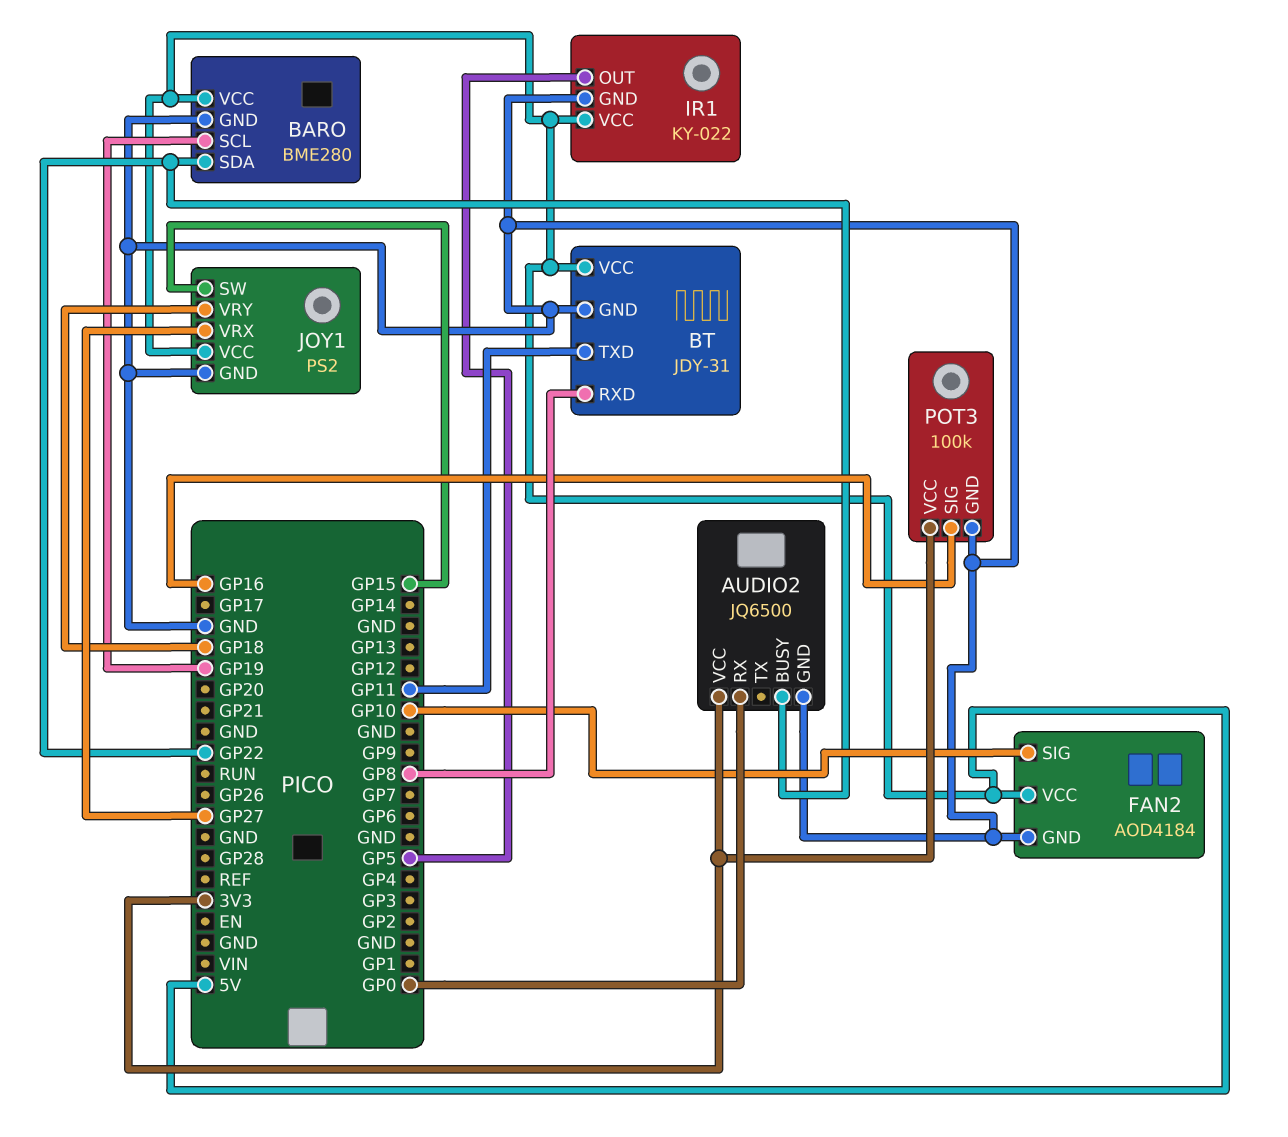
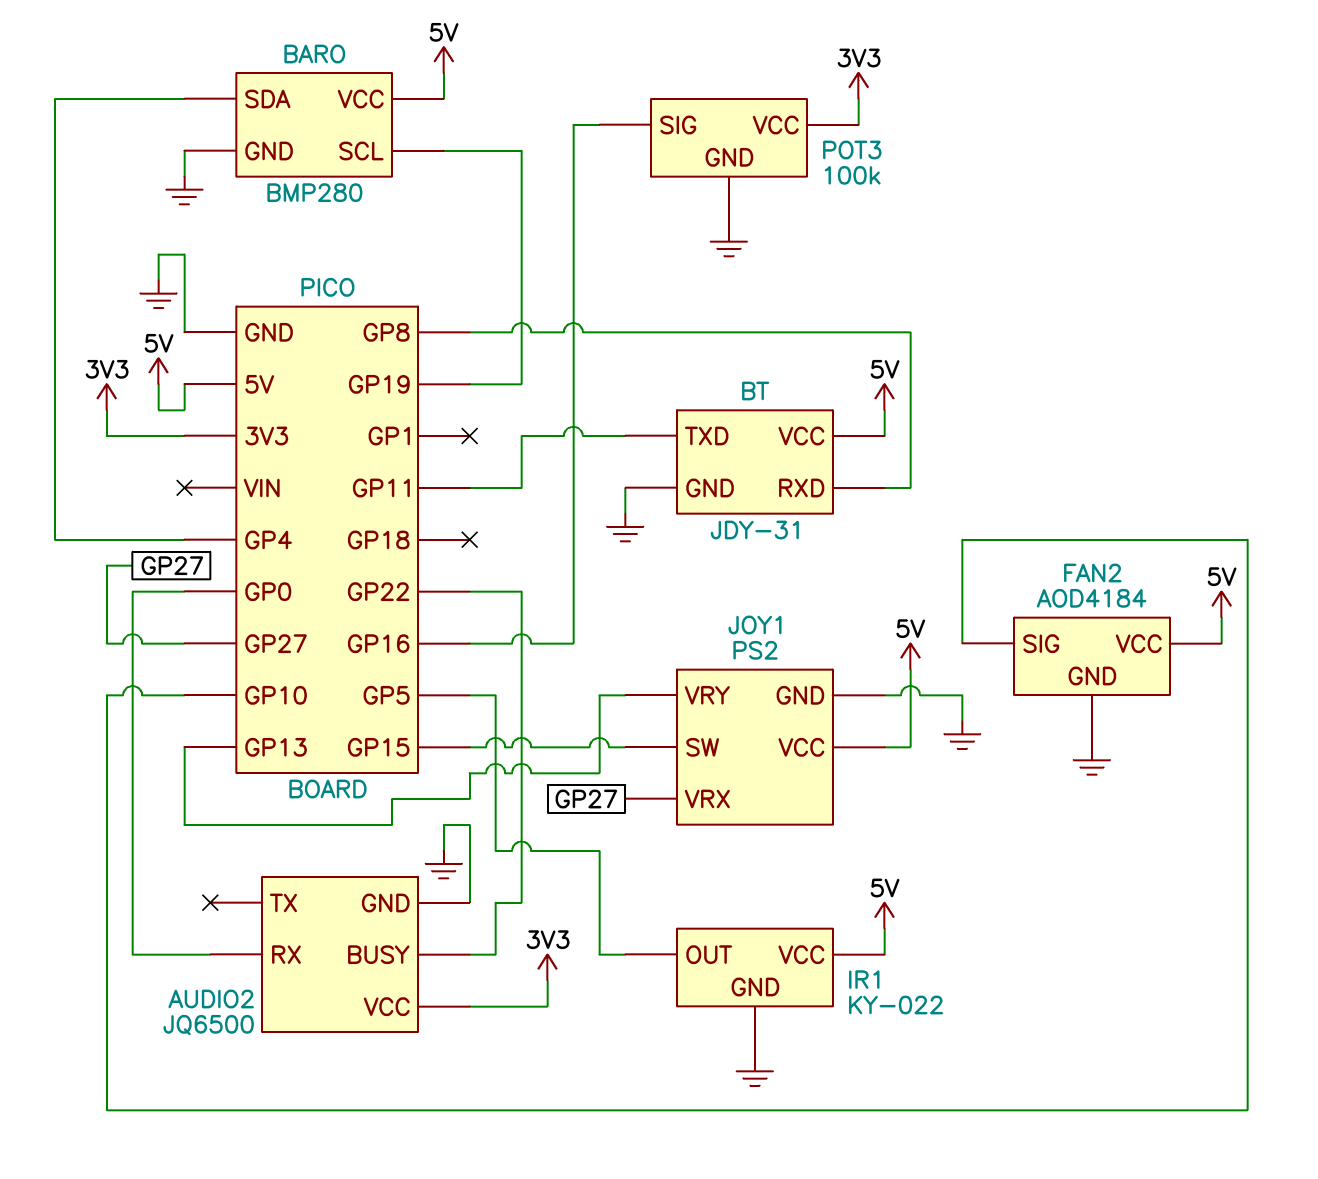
BARO: BME280 -> BMP280
BARO pin SDA: GP22 -> GP4
JOY1 pin VRY: GP18 -> GP13

